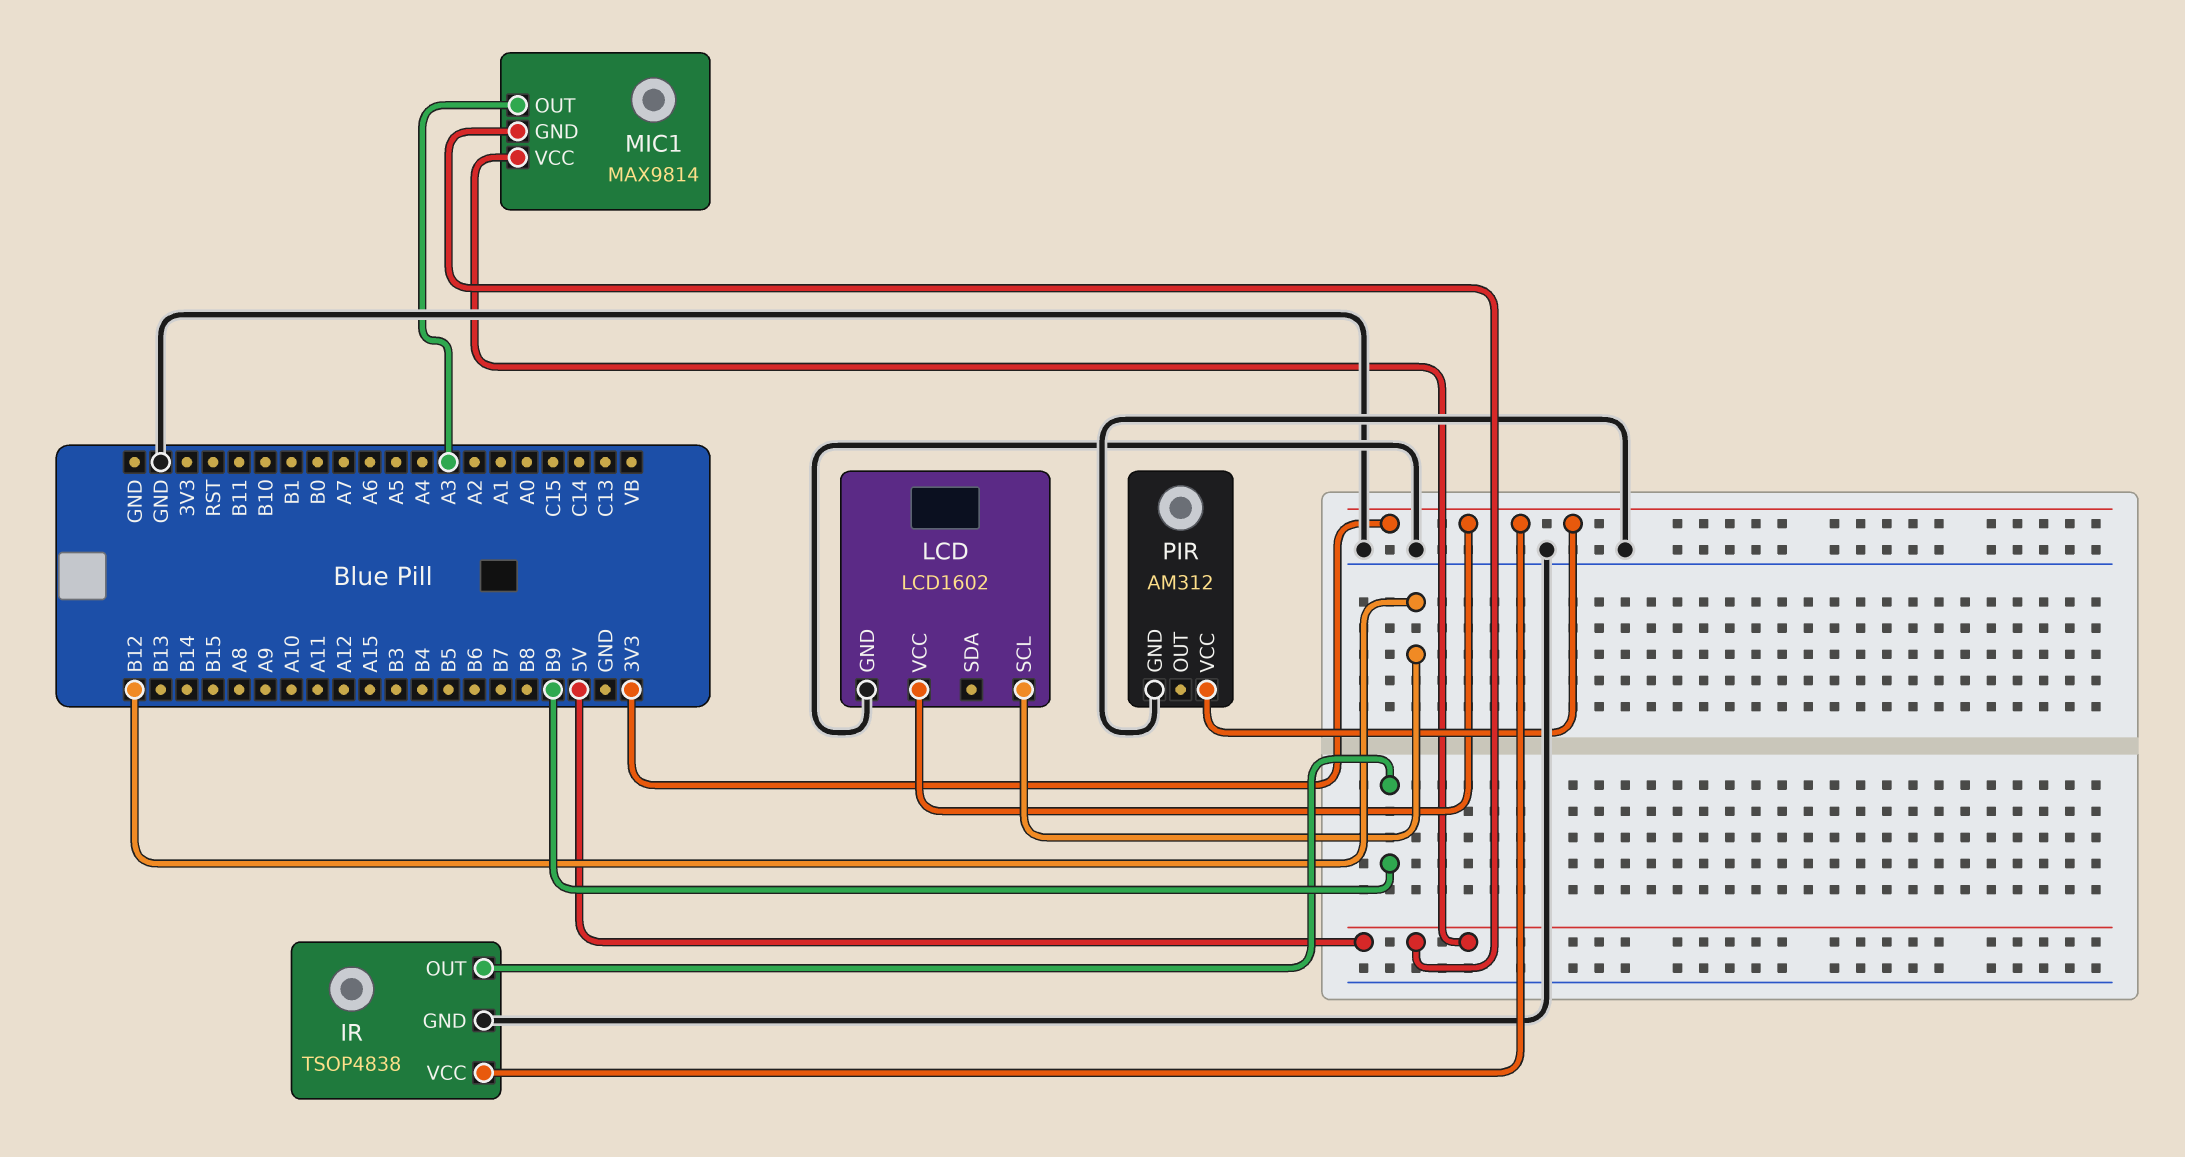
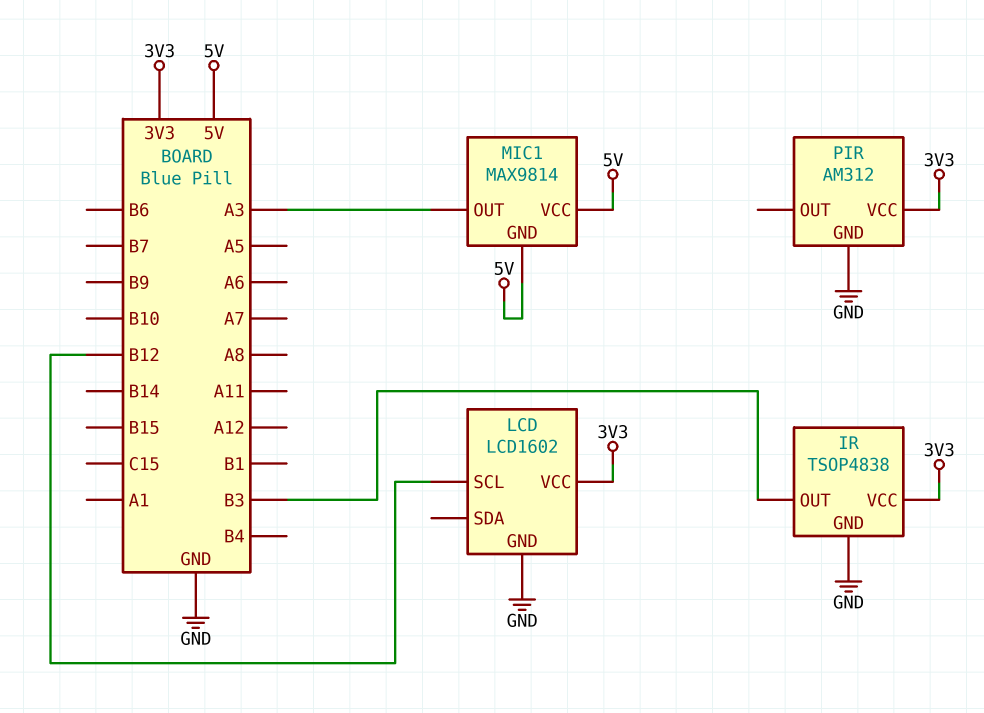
IR pin OUT: B9 -> B3

